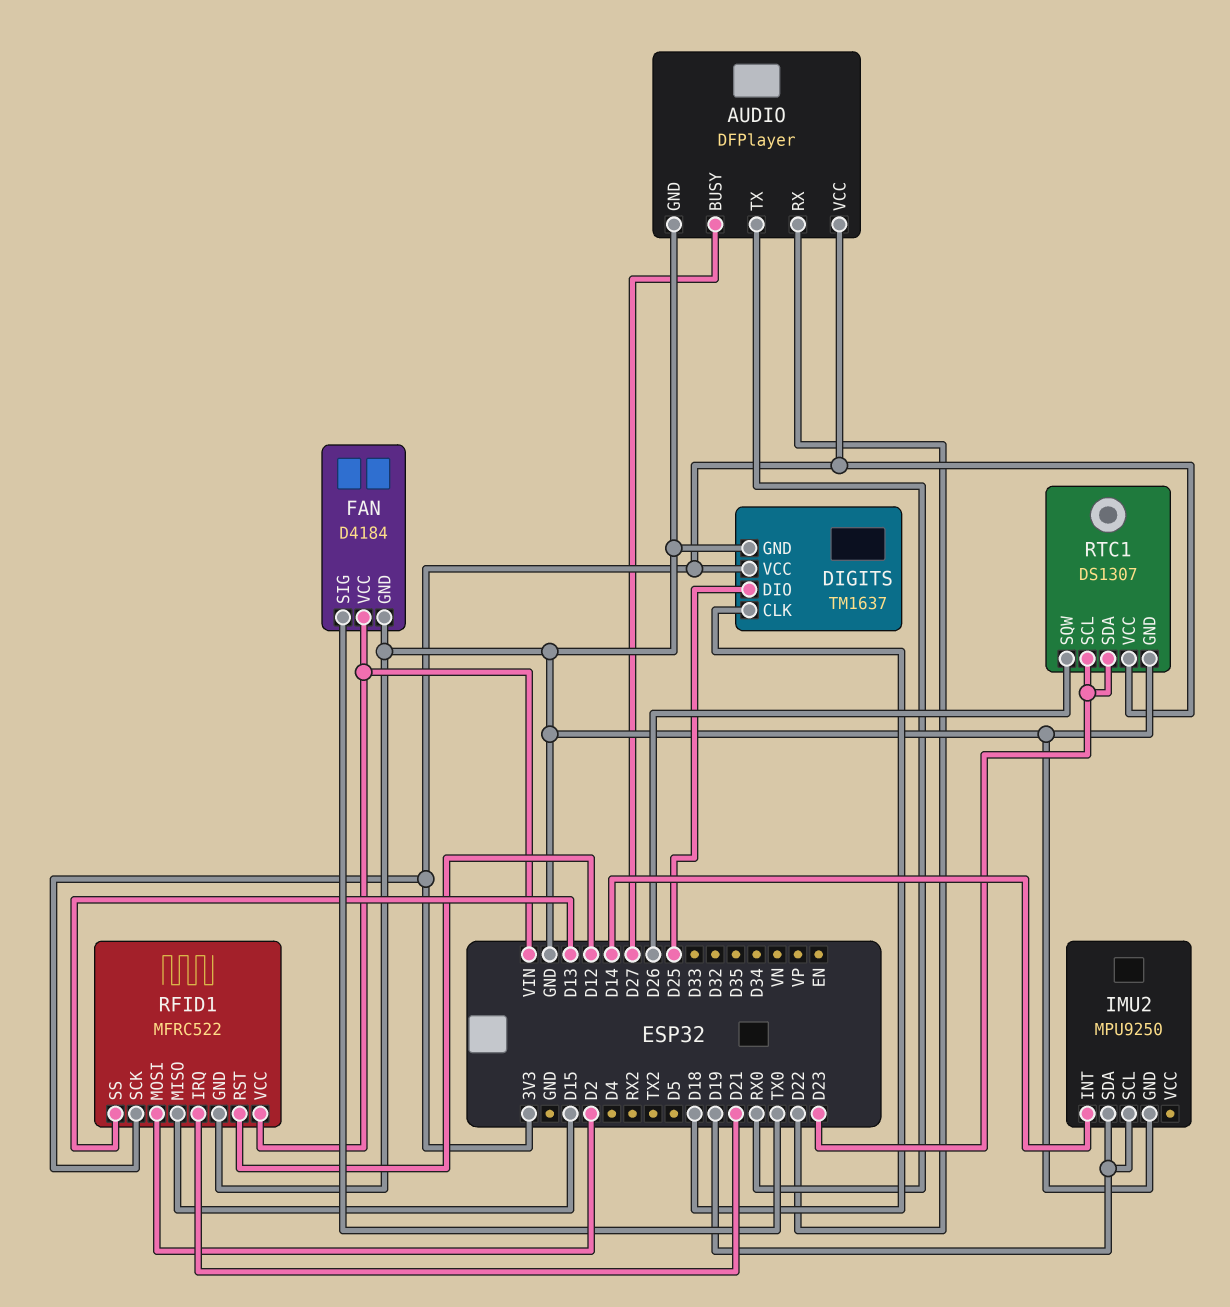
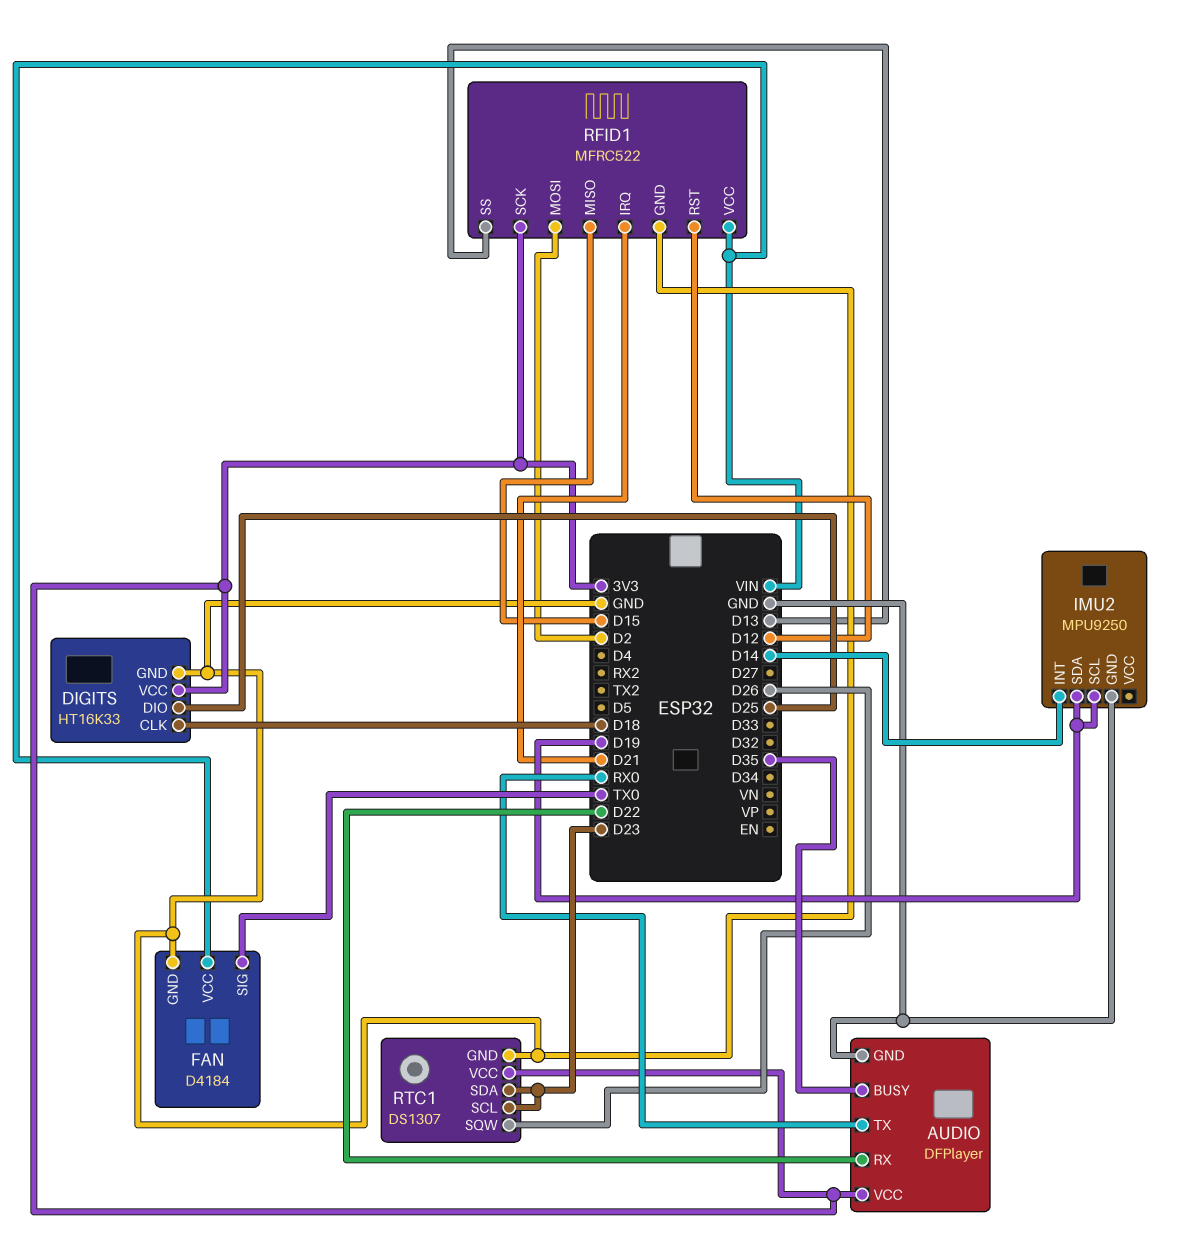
AUDIO pin BUSY: D27 -> D35
DIGITS: TM1637 -> HT16K33

